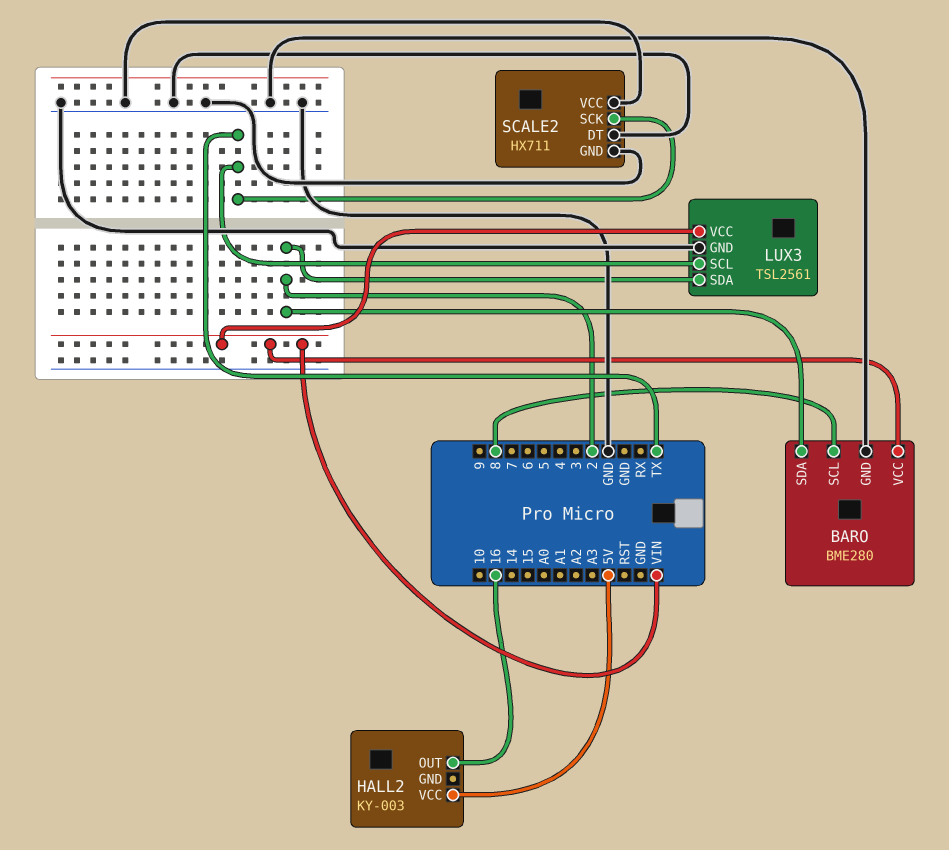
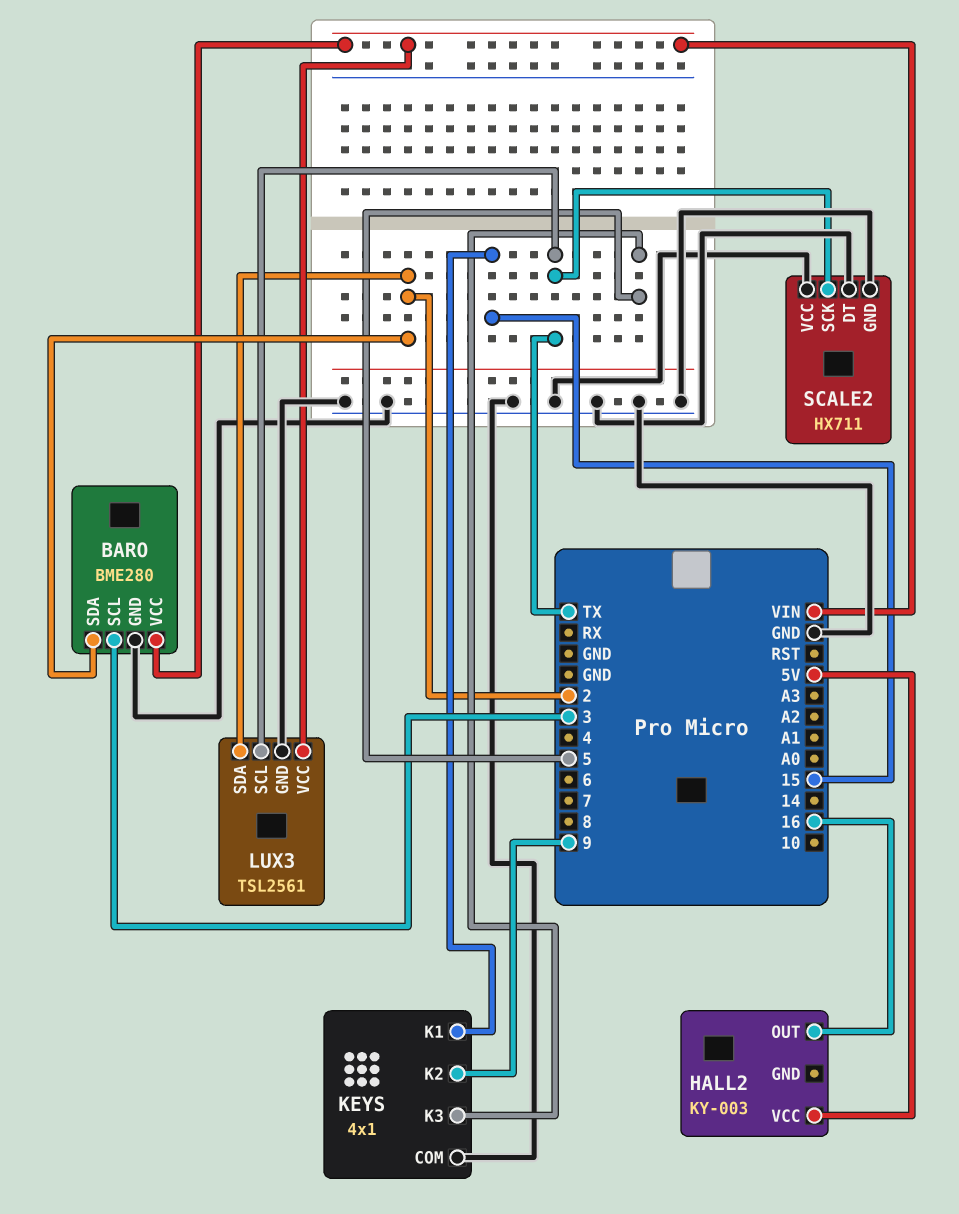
BARO pin SCL: 8 -> 3
KEYS: none -> 4x1
KEYS pin COM: none -> GND
KEYS pin K1: none -> 15
KEYS pin K2: none -> 9
KEYS pin K3: none -> 5

